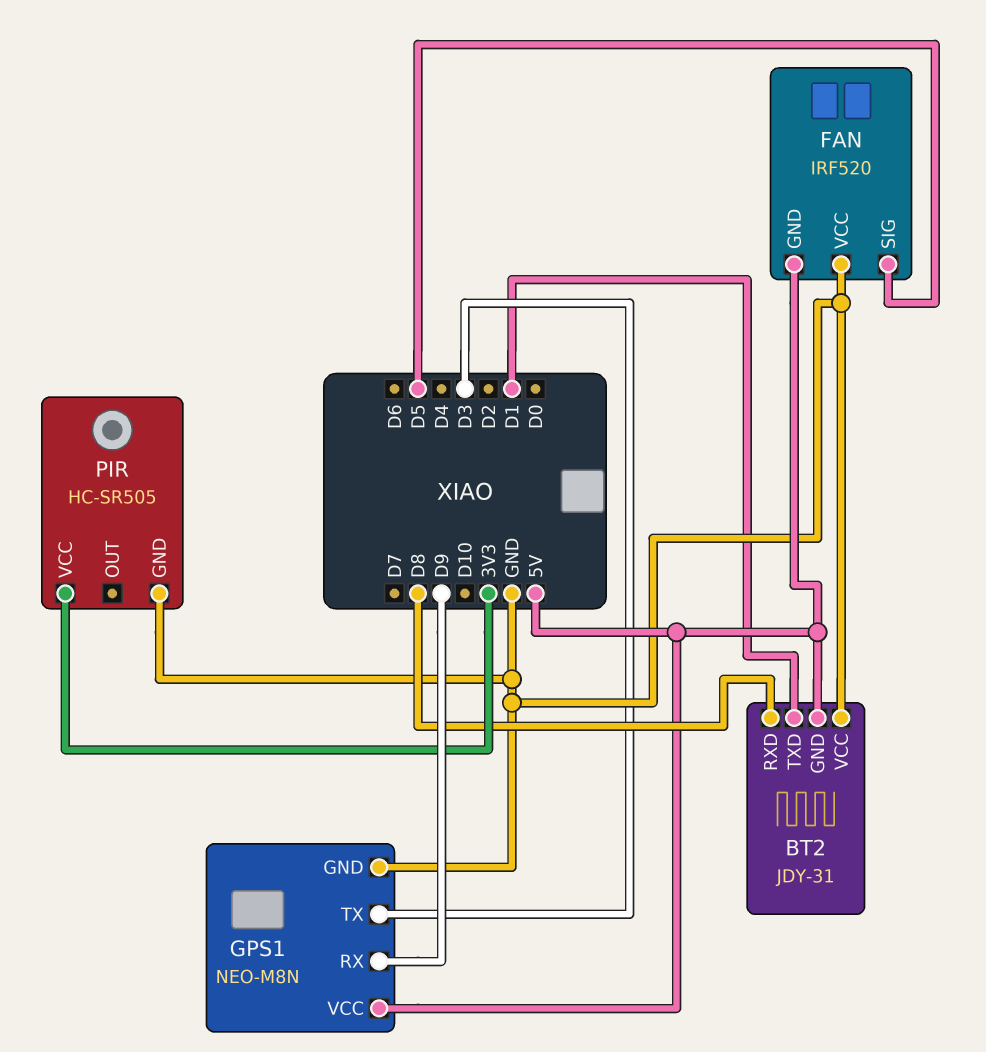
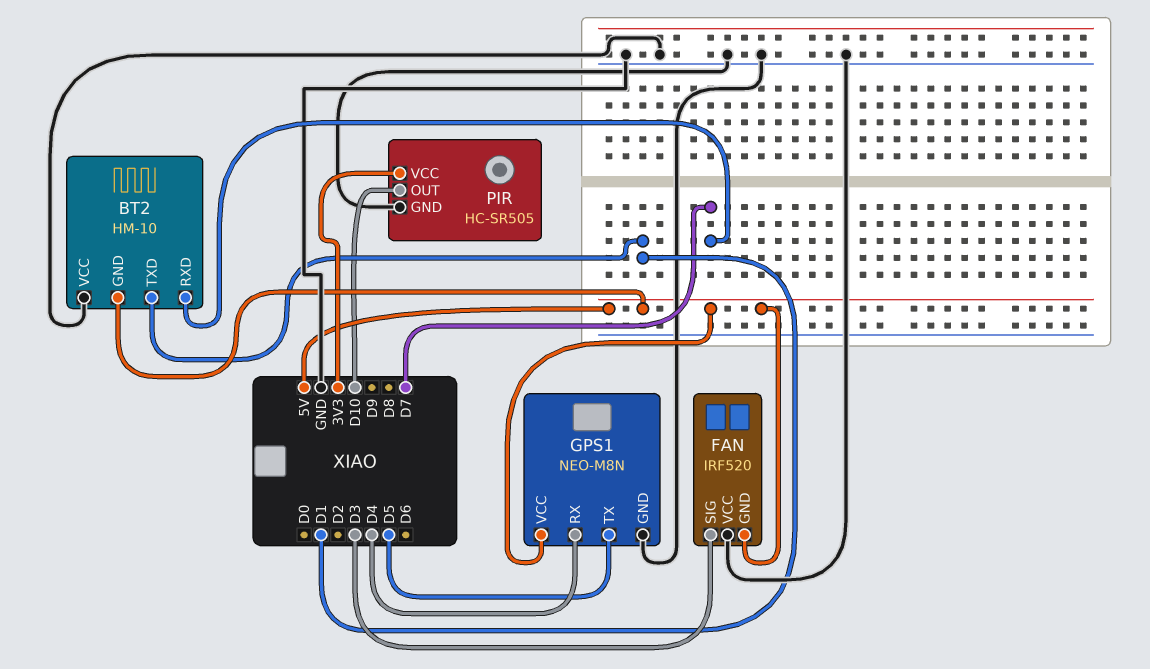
BT2: JDY-31 -> HM-10
BT2 pin RXD: D8 -> D7
FAN pin SIG: D5 -> D3
GPS1 pin RX: D9 -> D4
GPS1 pin TX: D3 -> D5
PIR pin OUT: none -> D10

